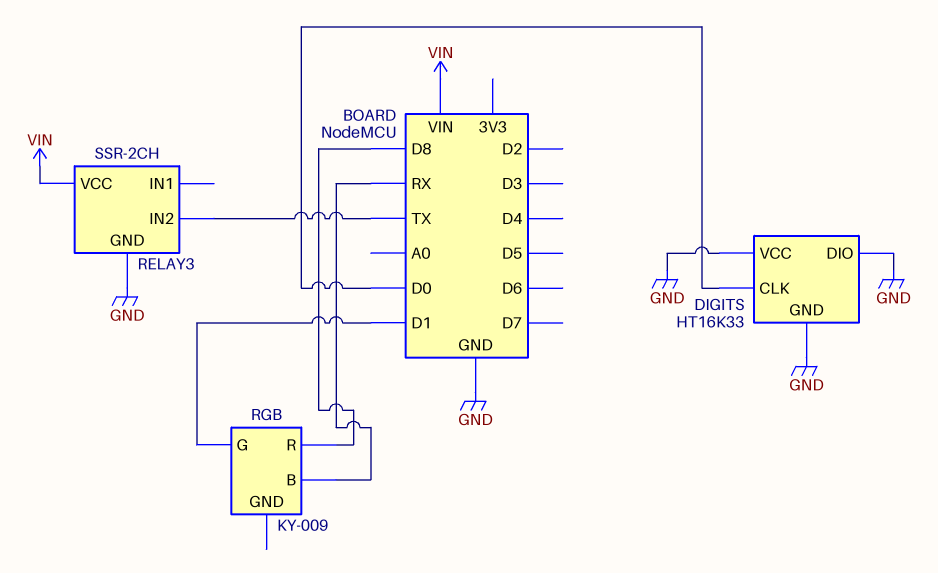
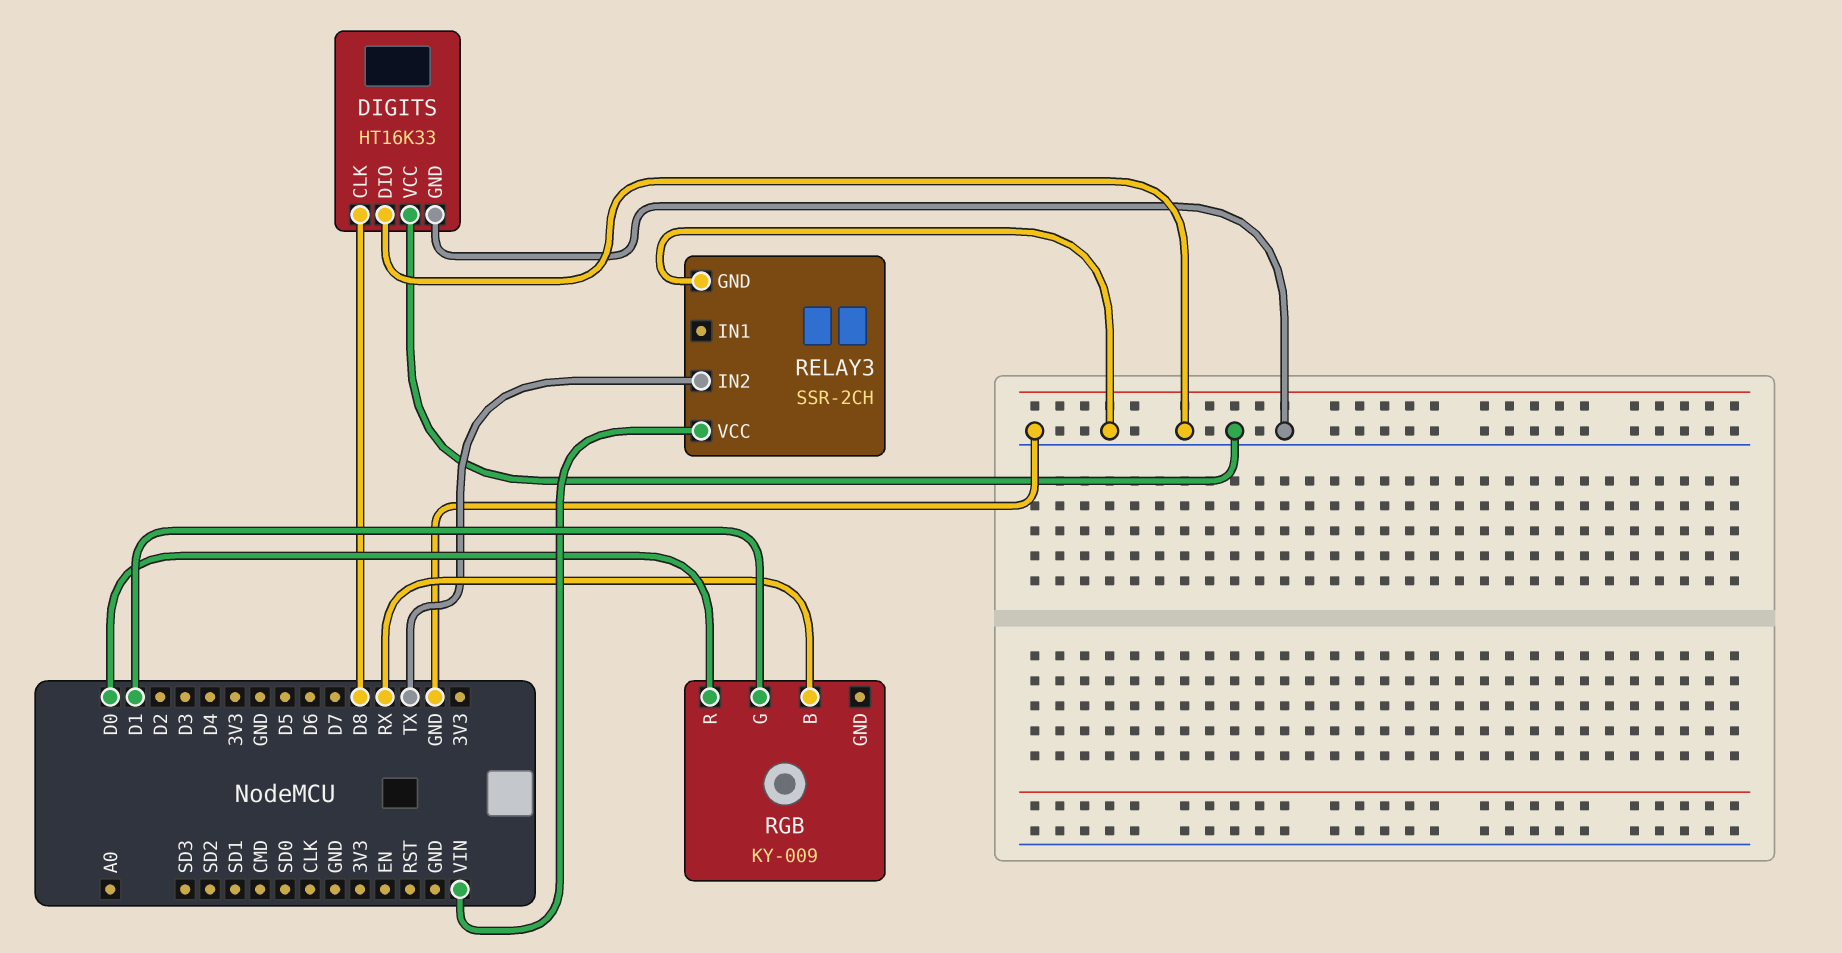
DIGITS pin CLK: D0 -> D8
RGB pin R: D8 -> D0

